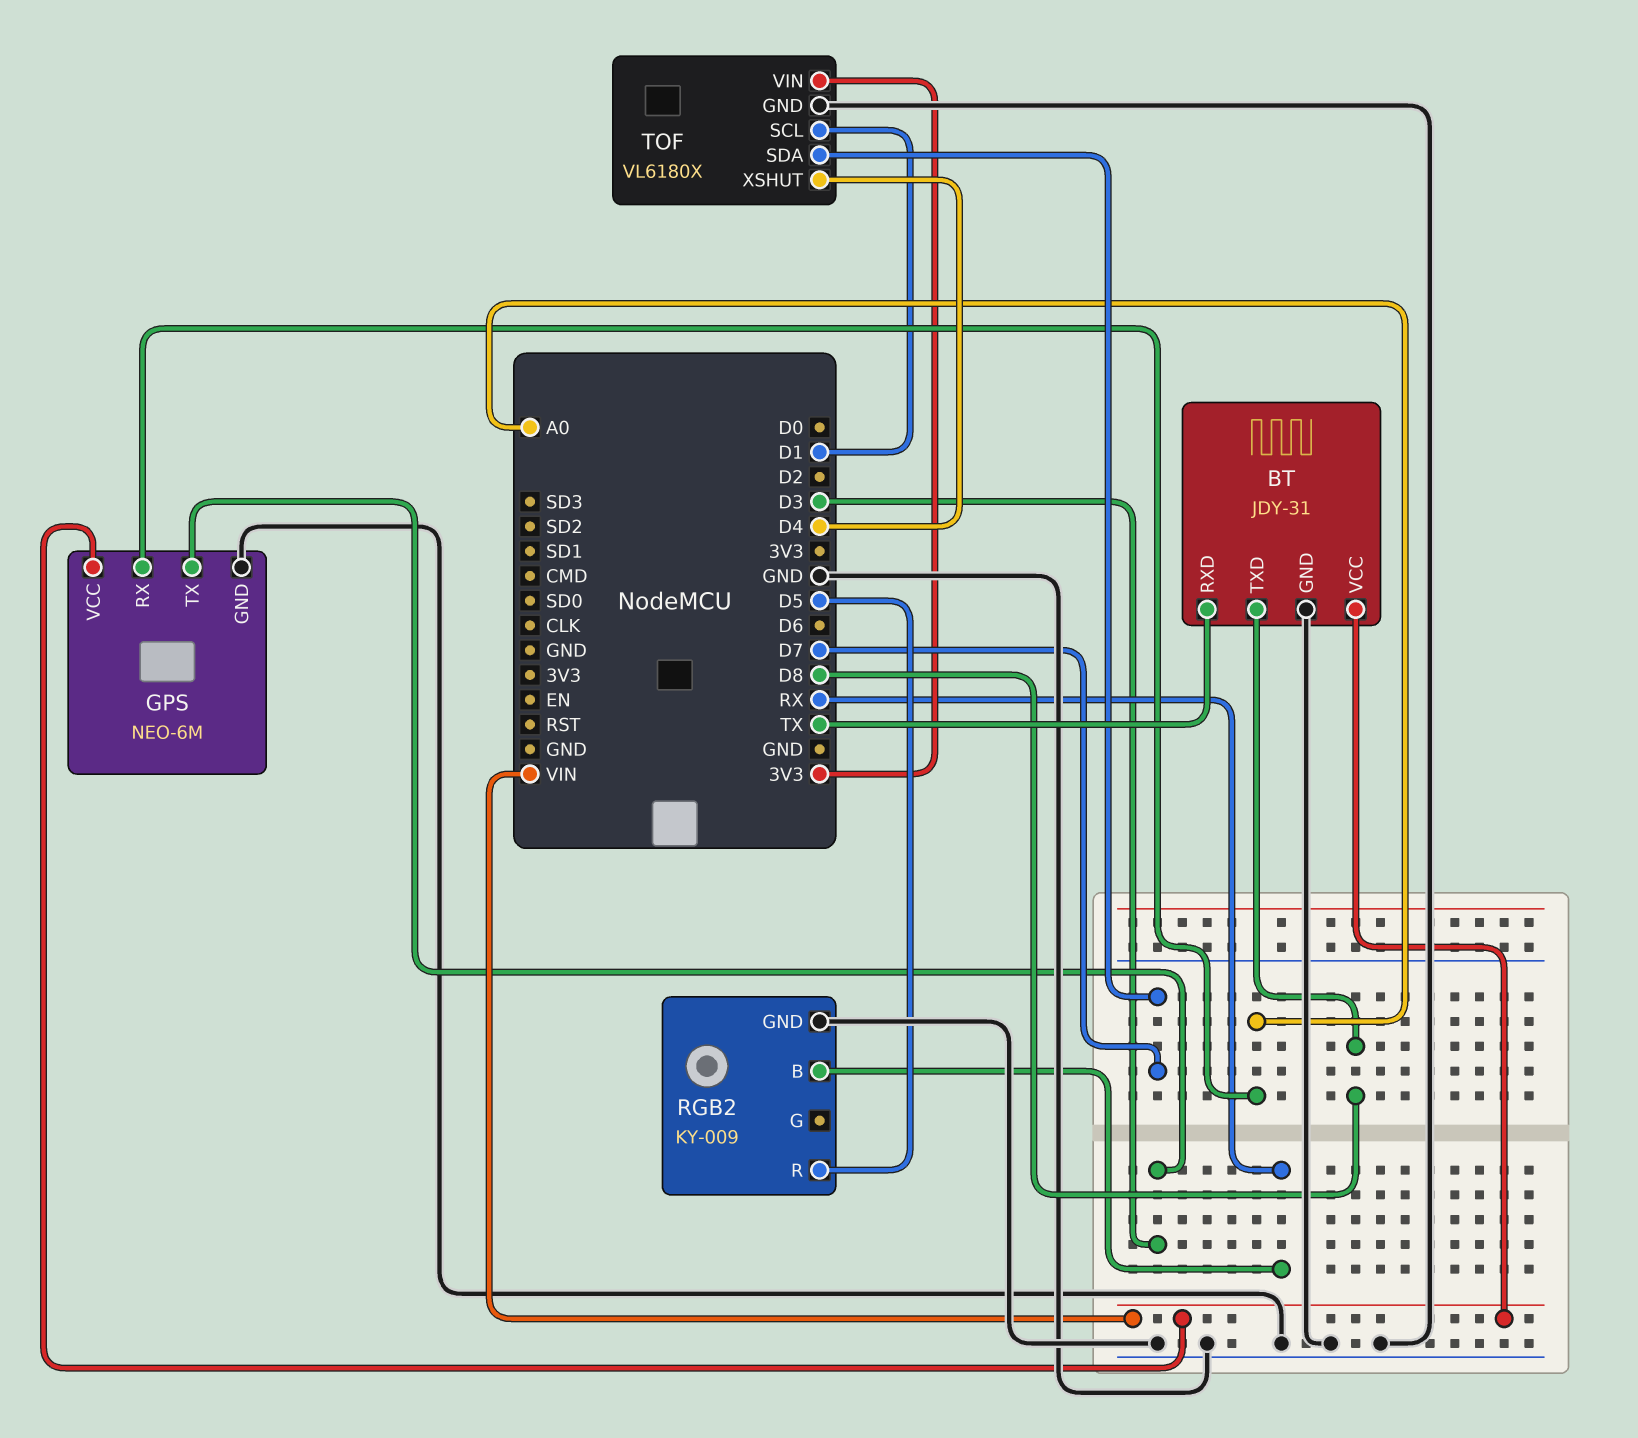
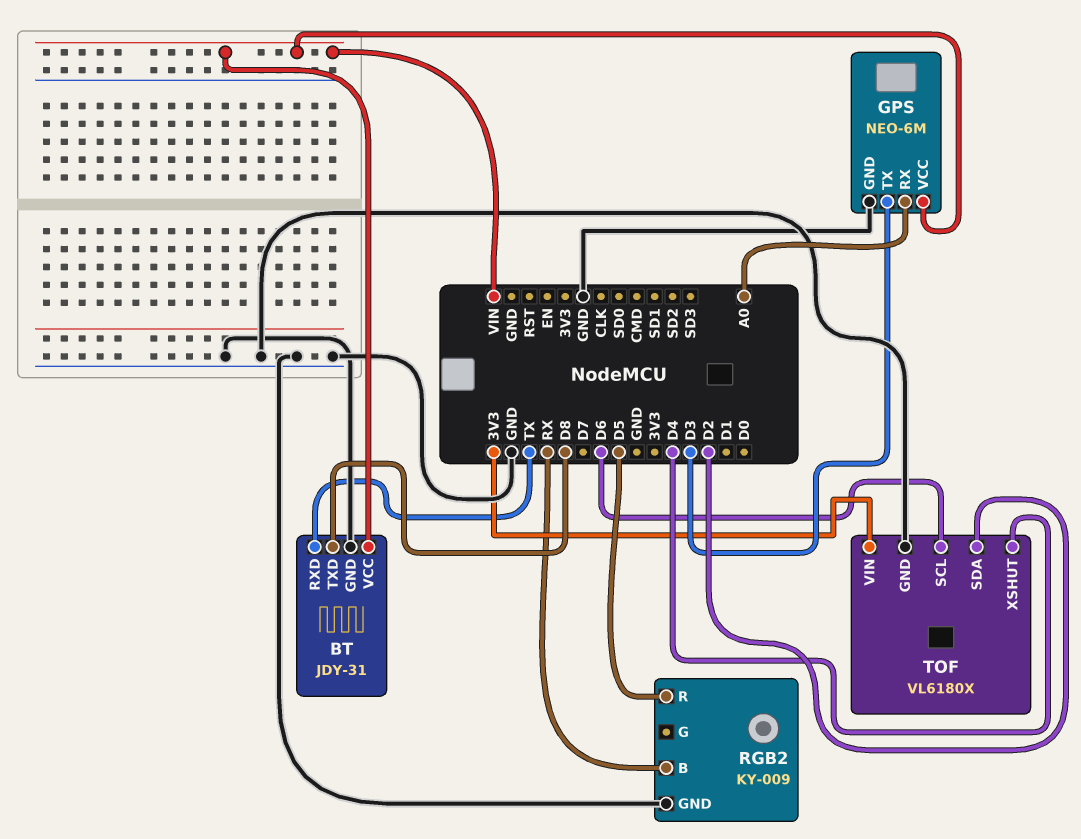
TOF pin SCL: D1 -> D6
TOF pin SDA: D7 -> D2

